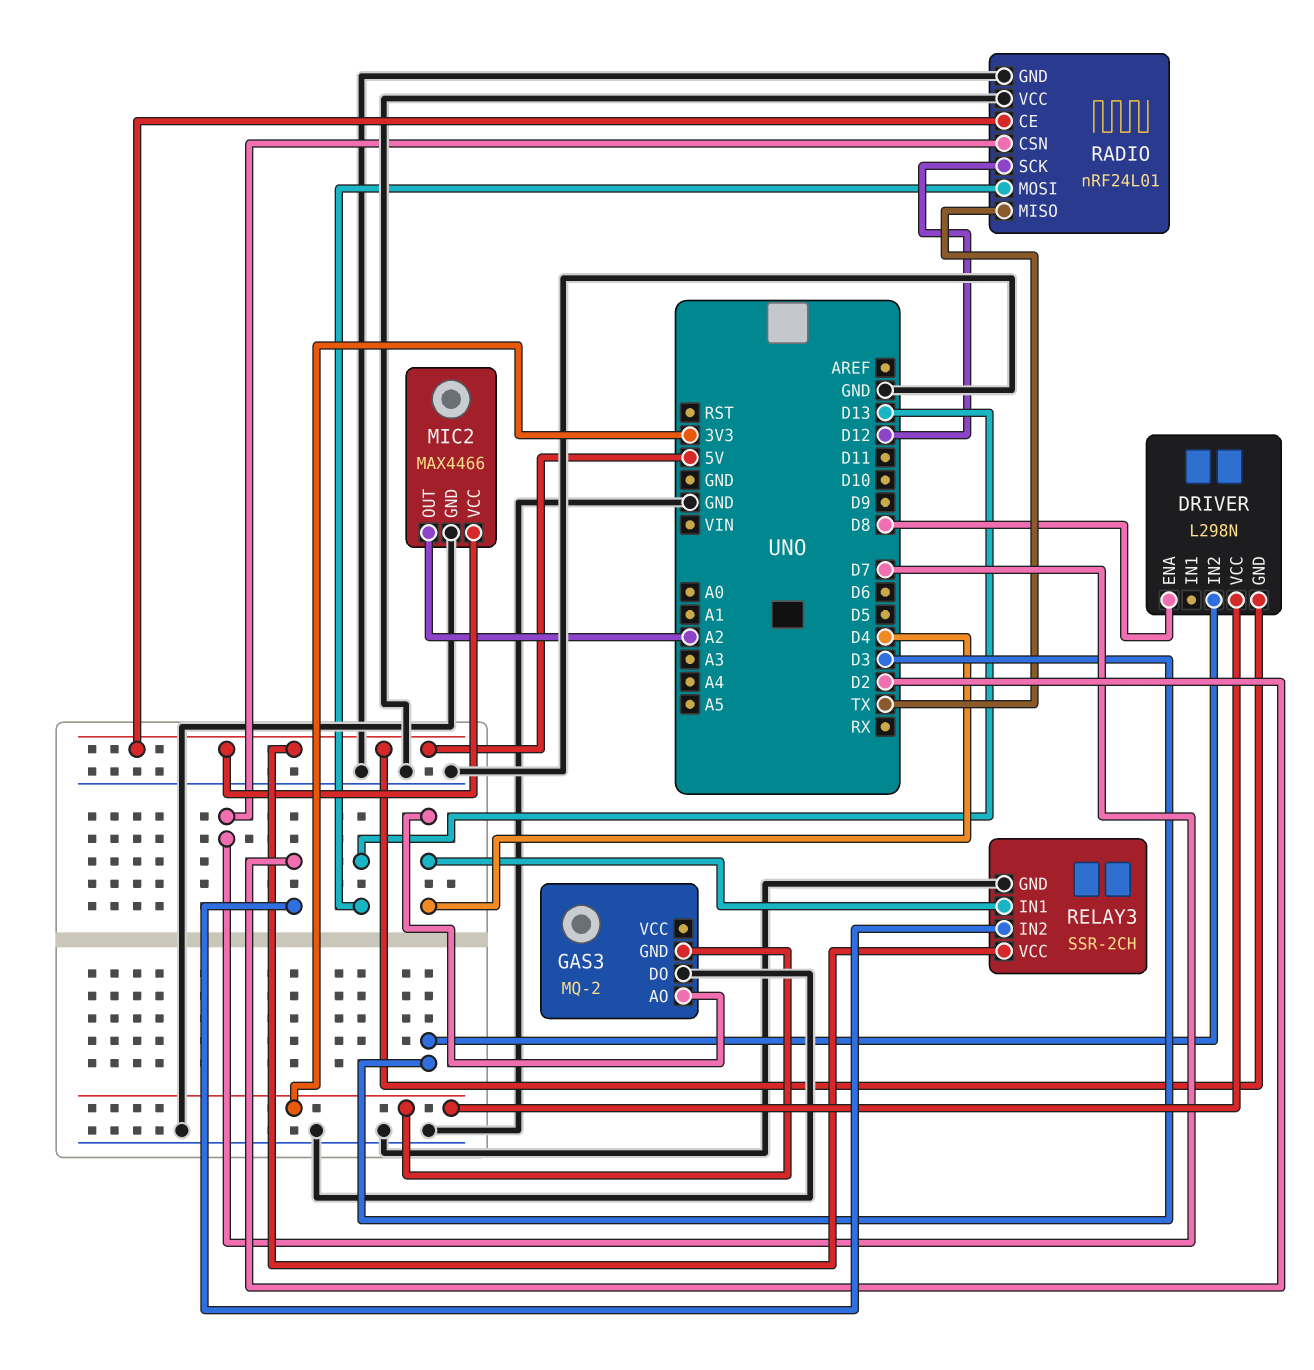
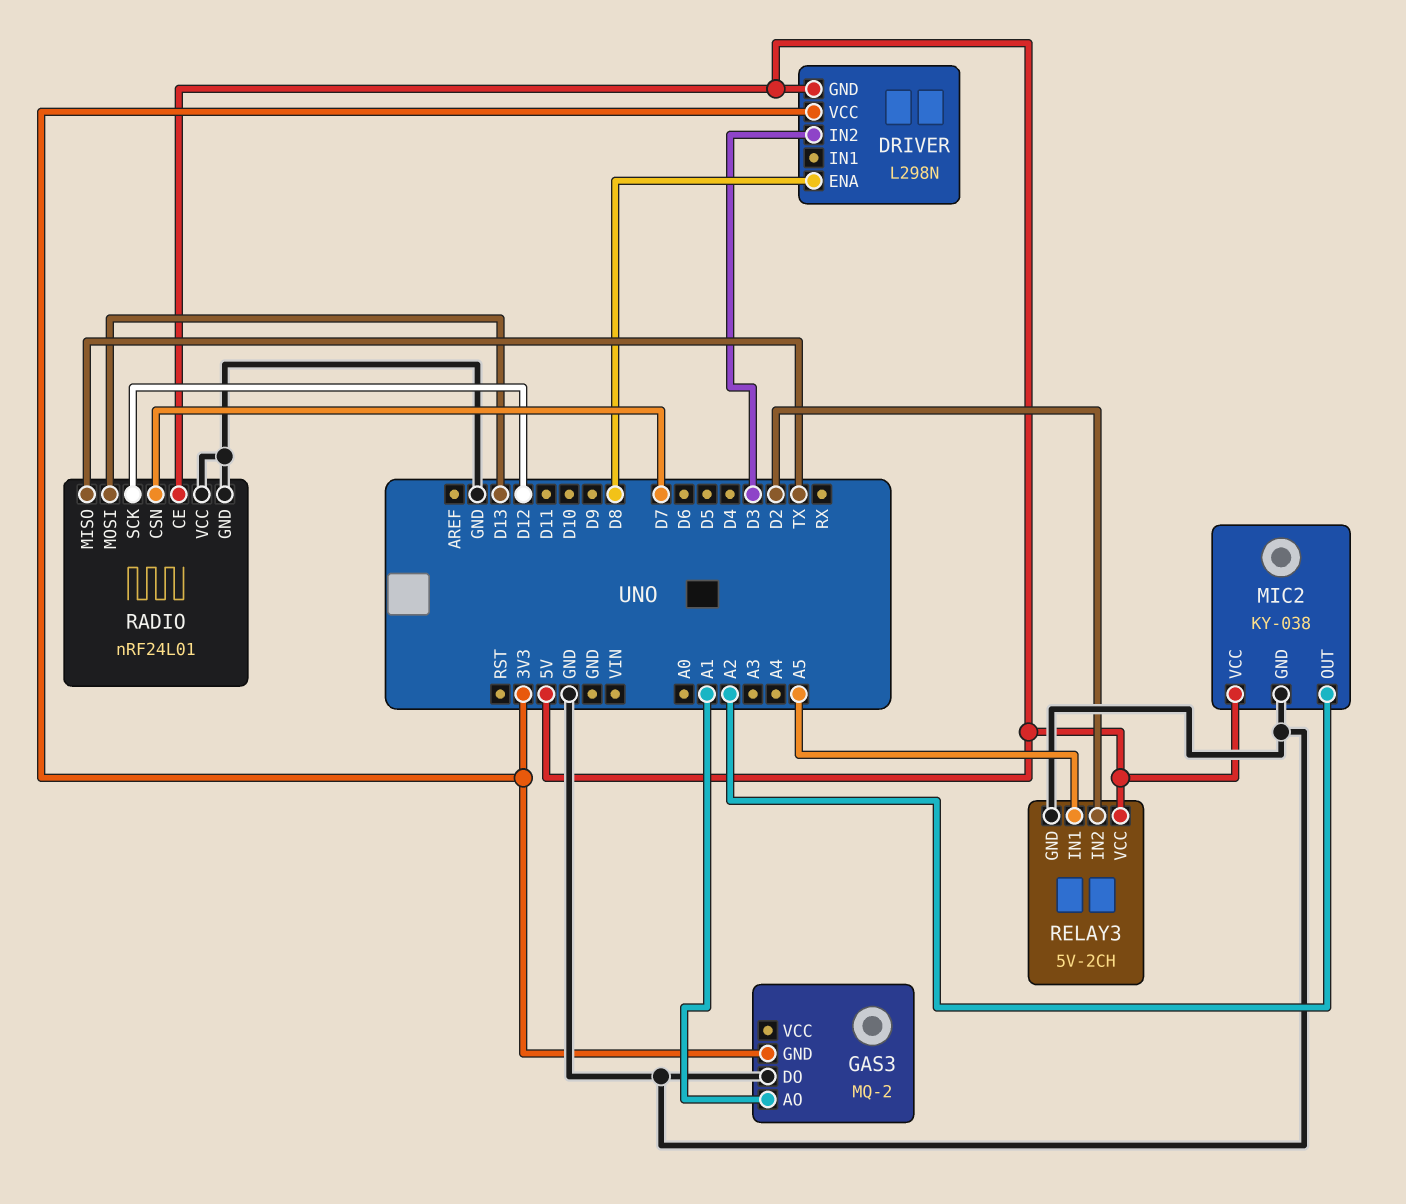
GAS3 pin AO: D4 -> A1
MIC2: MAX4466 -> KY-038
RELAY3: SSR-2CH -> 5V-2CH
RELAY3 pin IN1: D4 -> A5

